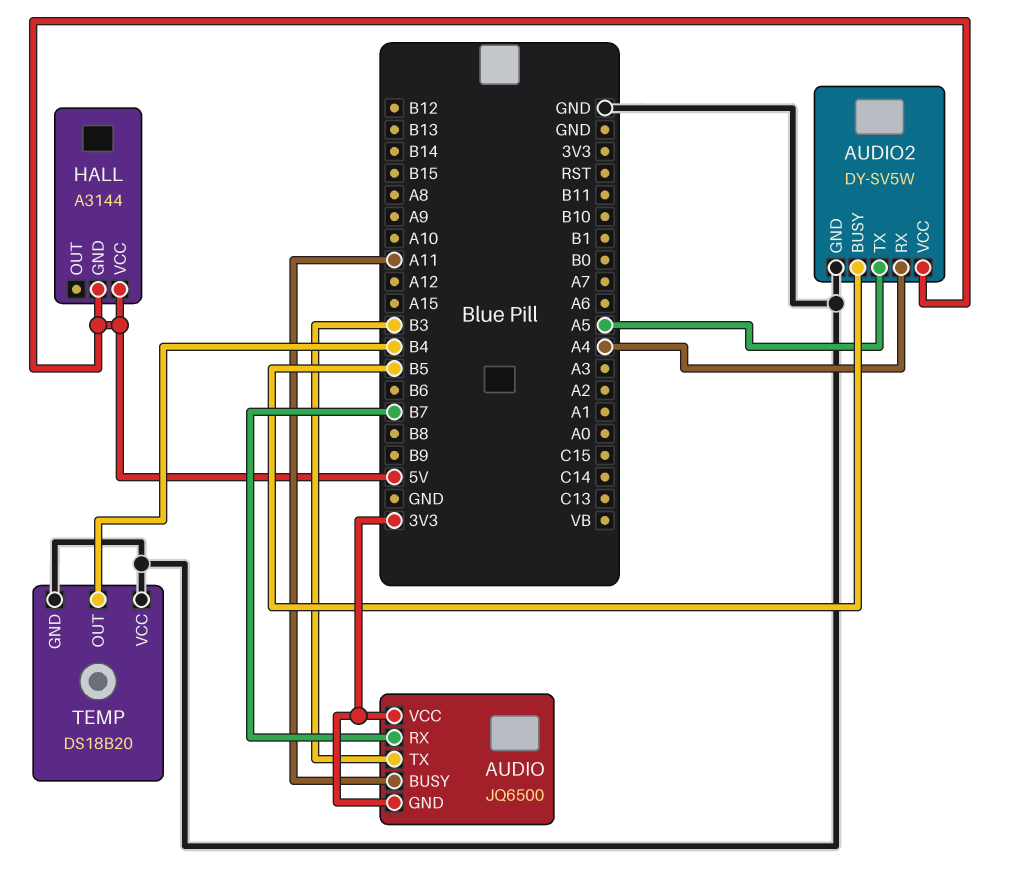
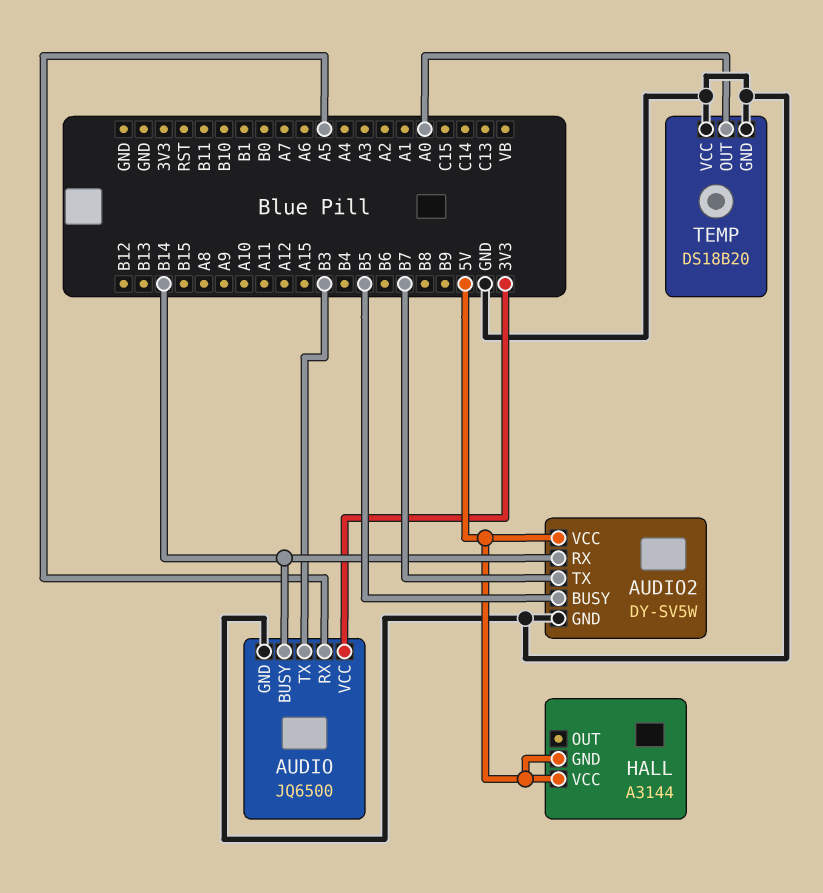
AUDIO pin BUSY: A11 -> B14
AUDIO pin GND: 3V3 -> GND
AUDIO pin RX: B7 -> A5
AUDIO2 pin RX: A4 -> B14
AUDIO2 pin TX: A5 -> B7
TEMP pin OUT: B4 -> A0

